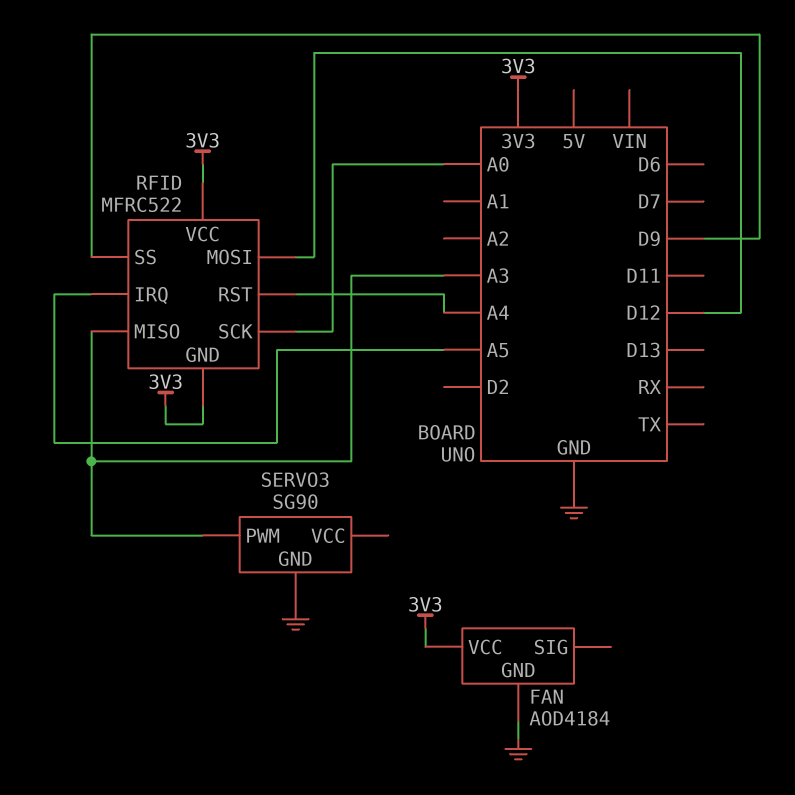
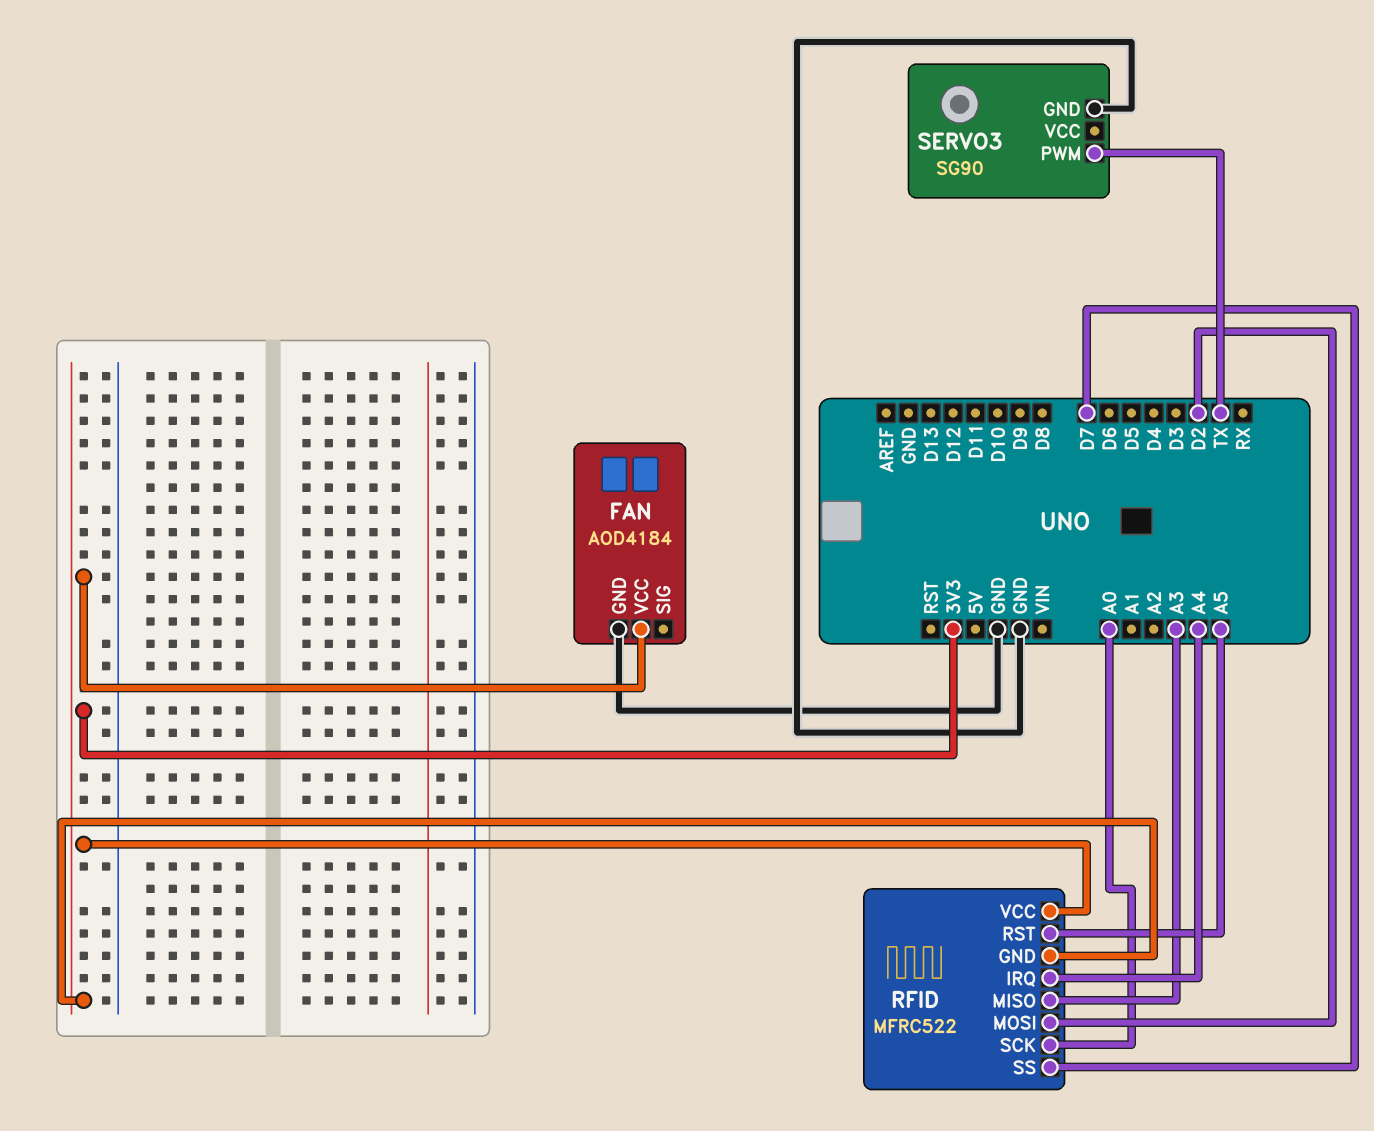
RFID pin IRQ: A5 -> A4
RFID pin MOSI: D12 -> D2
RFID pin RST: A4 -> A5
RFID pin SS: D9 -> D7
SERVO3 pin PWM: A3 -> TX

